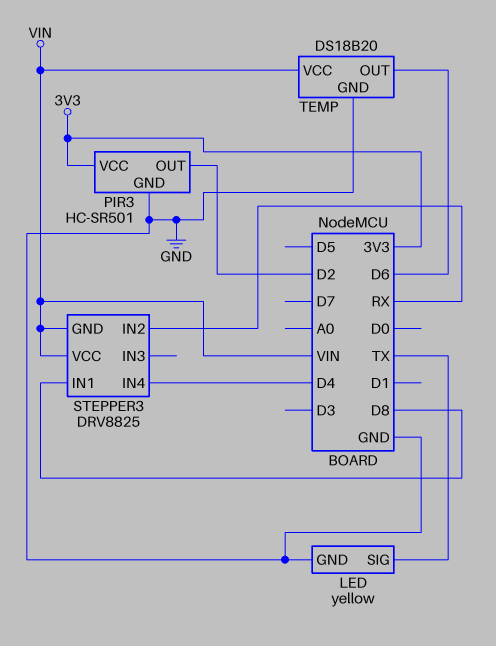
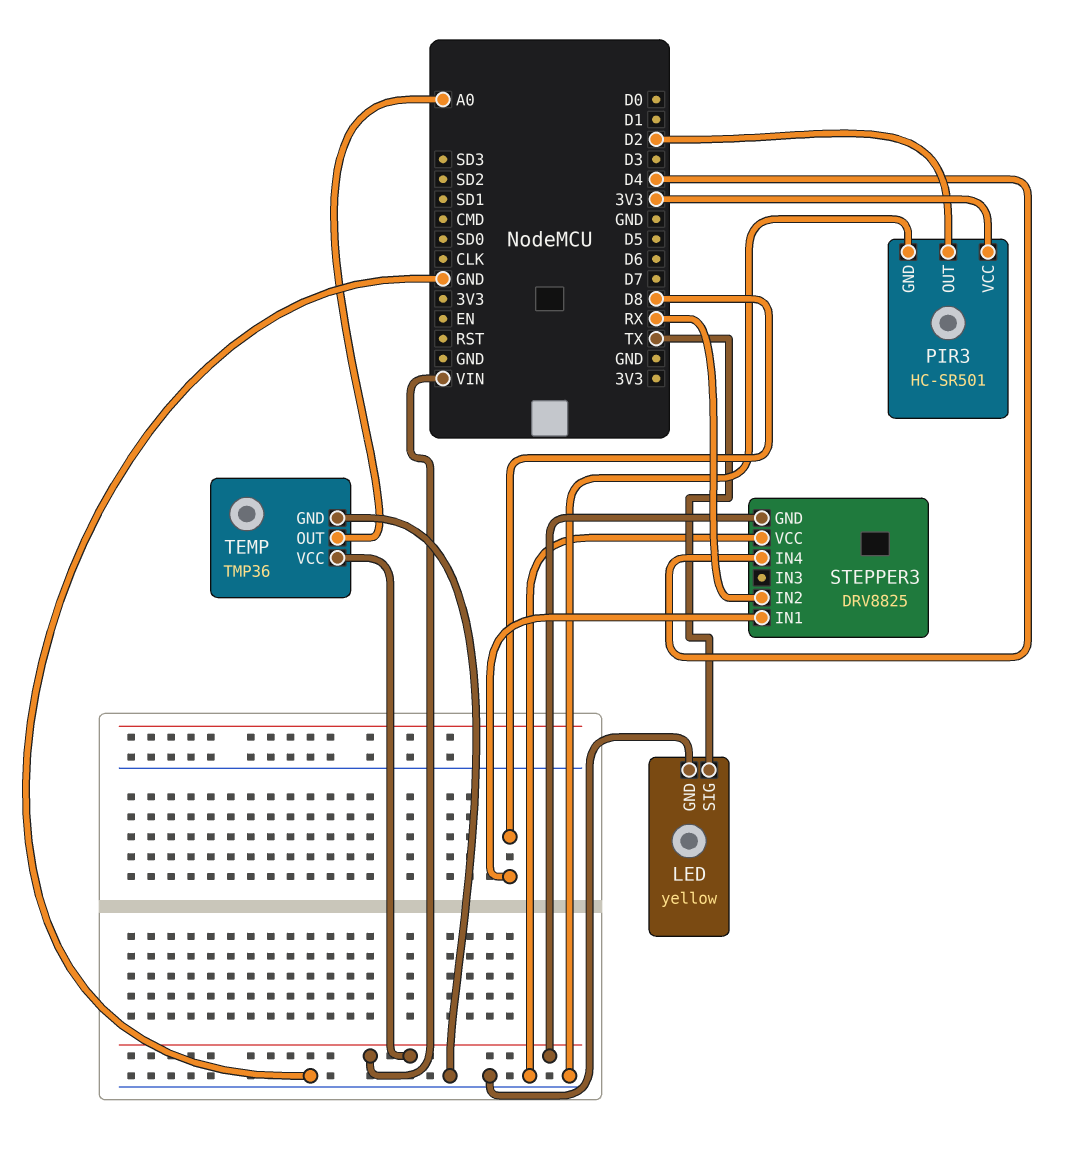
STEPPER3 pin VCC: VIN -> GND
TEMP: DS18B20 -> TMP36
TEMP pin OUT: D6 -> A0

